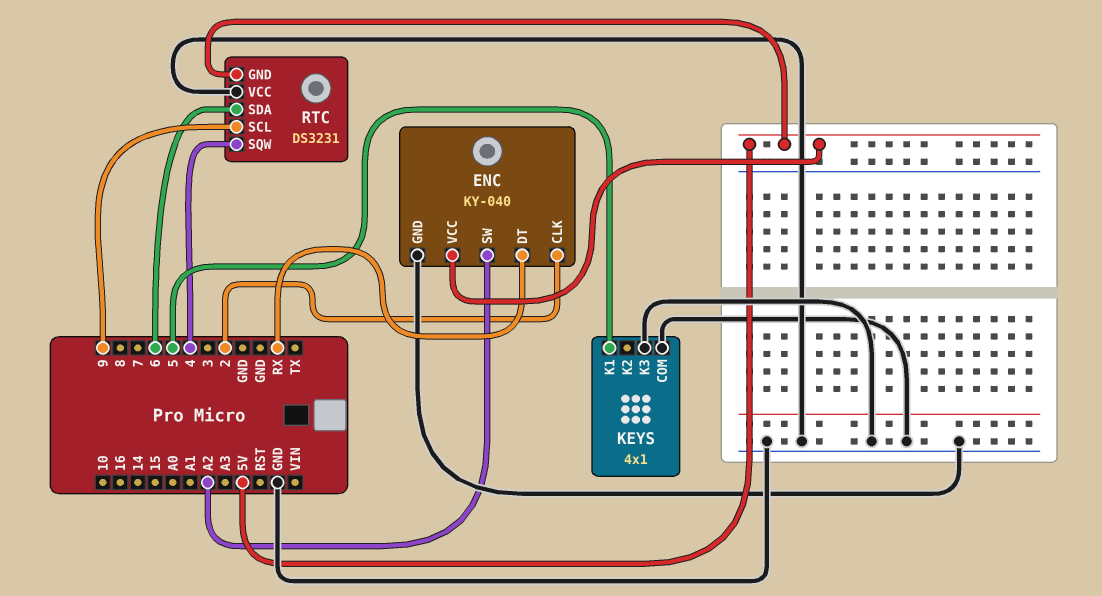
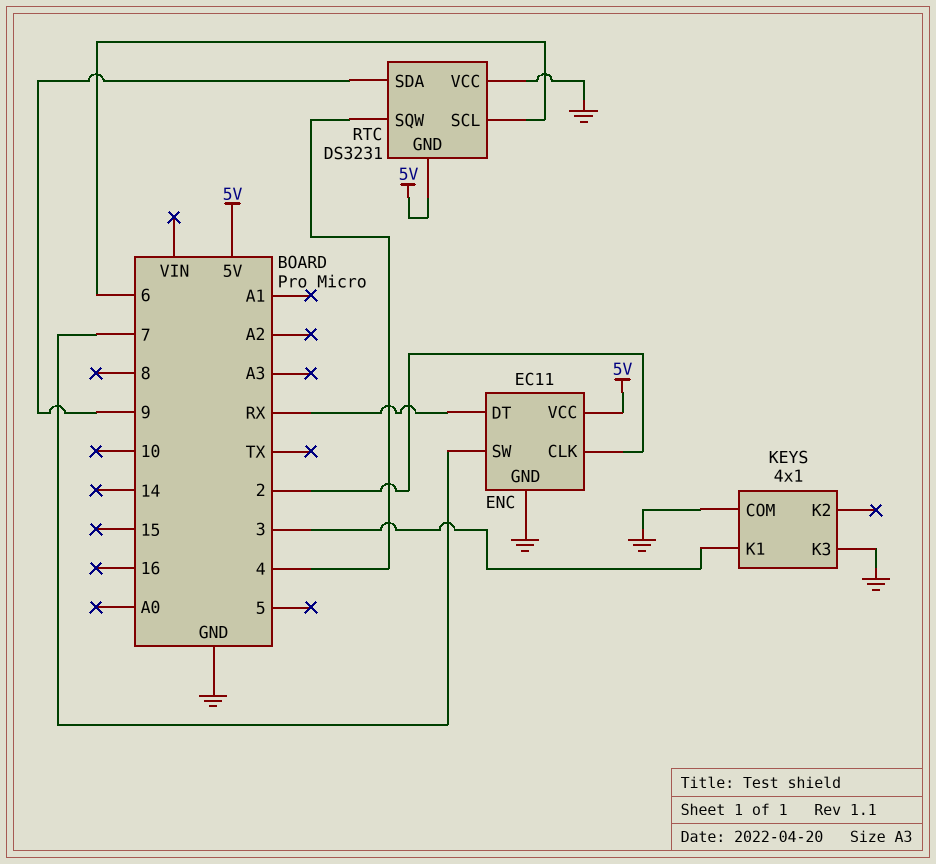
ENC: KY-040 -> EC11
ENC pin SW: A2 -> 7
KEYS pin K1: 5 -> 3
RTC pin SCL: 9 -> 6
RTC pin SDA: 6 -> 9

